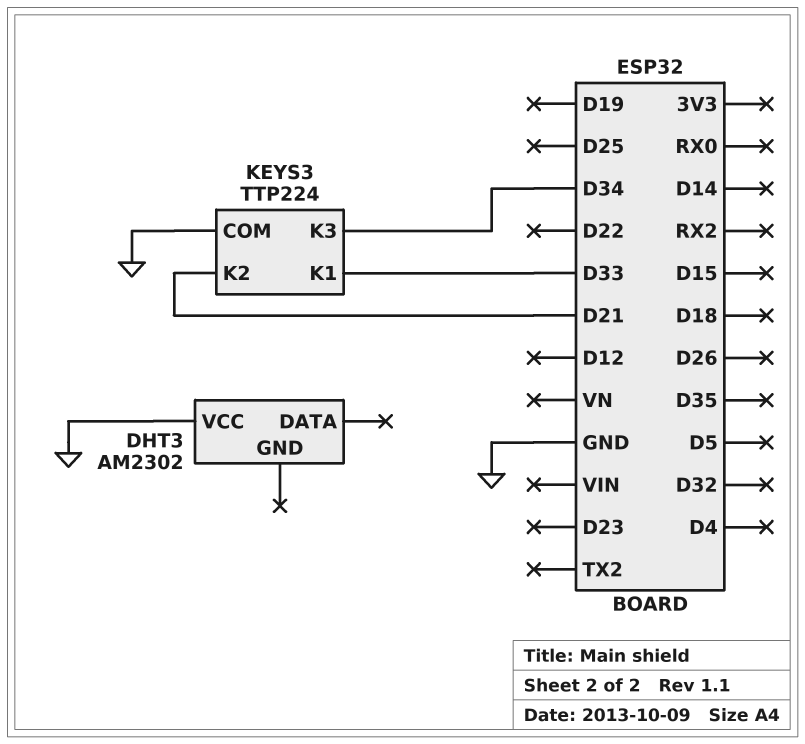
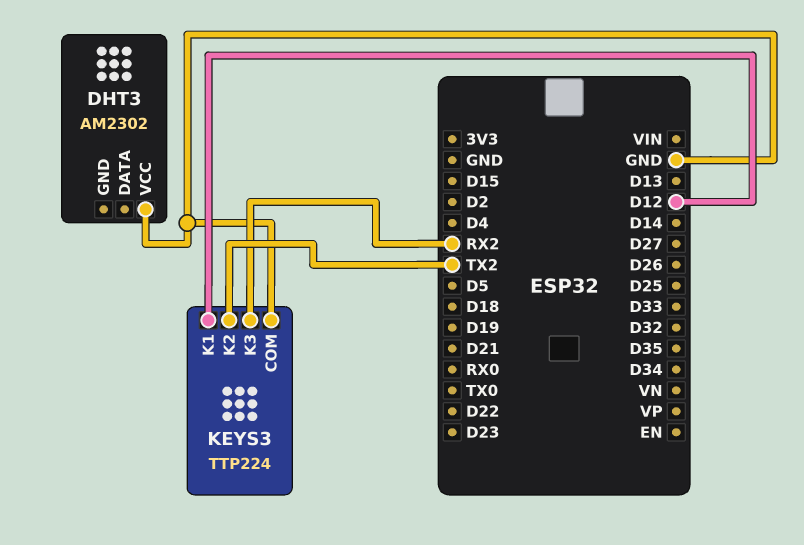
KEYS3 pin K1: D33 -> D12
KEYS3 pin K2: D21 -> TX2
KEYS3 pin K3: D34 -> RX2

